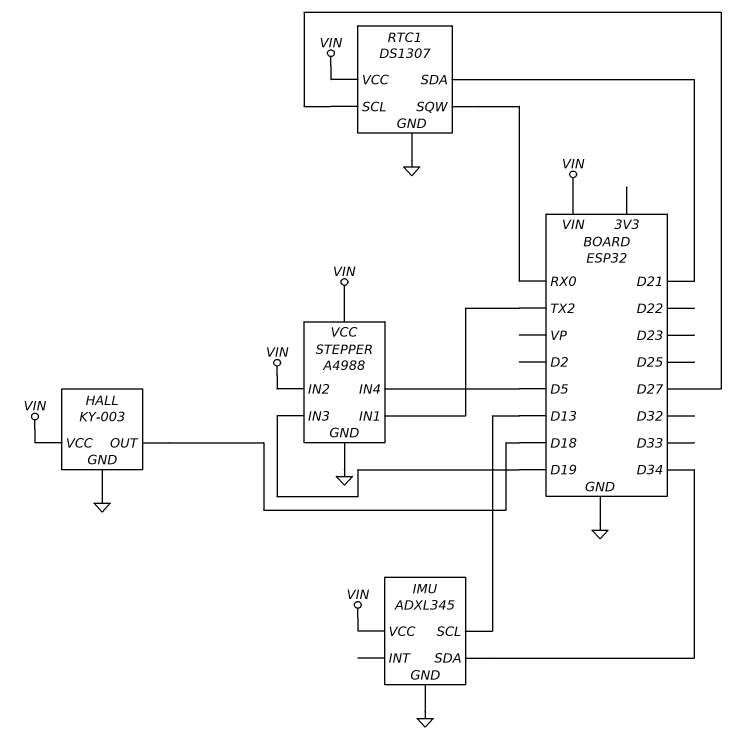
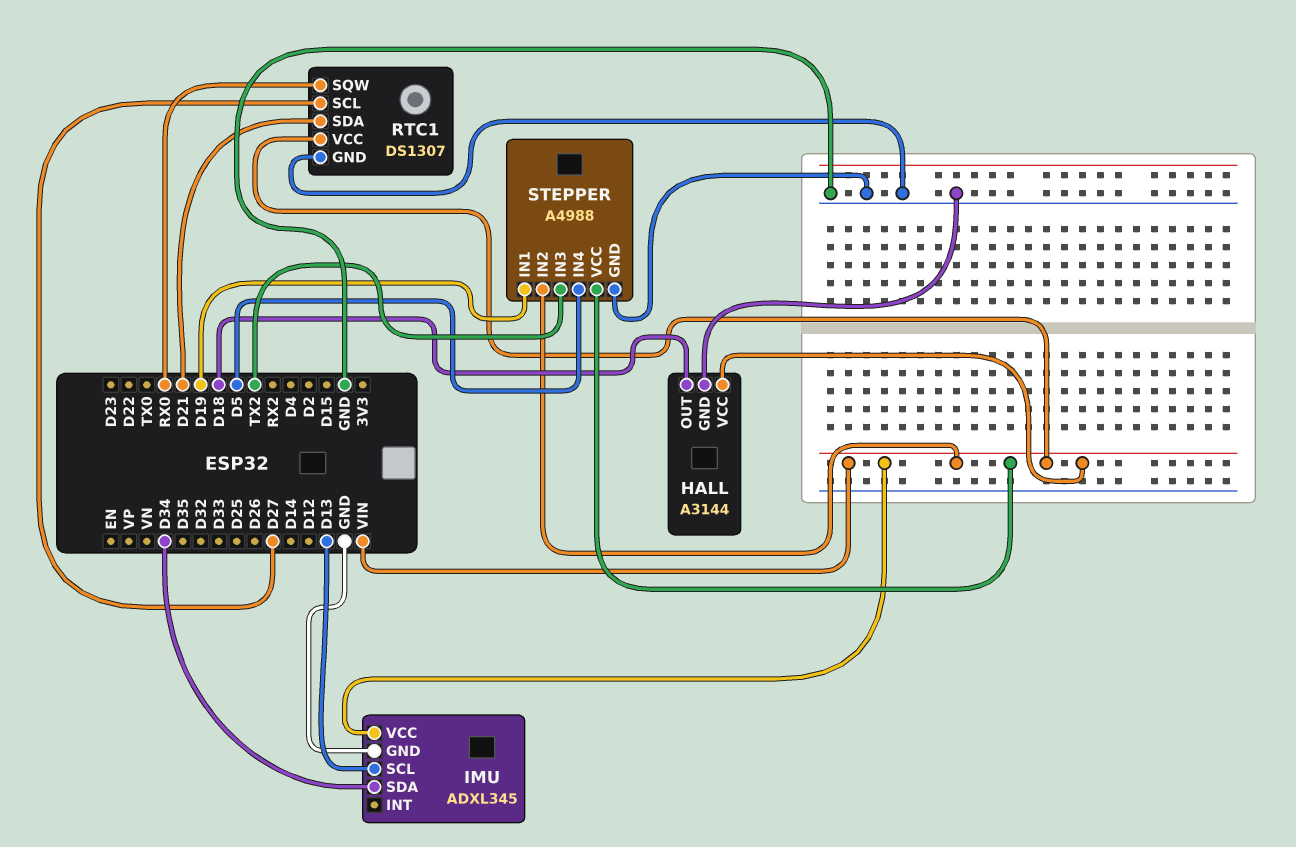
HALL: KY-003 -> A3144
STEPPER pin IN1: TX2 -> D19
STEPPER pin IN3: D19 -> TX2

